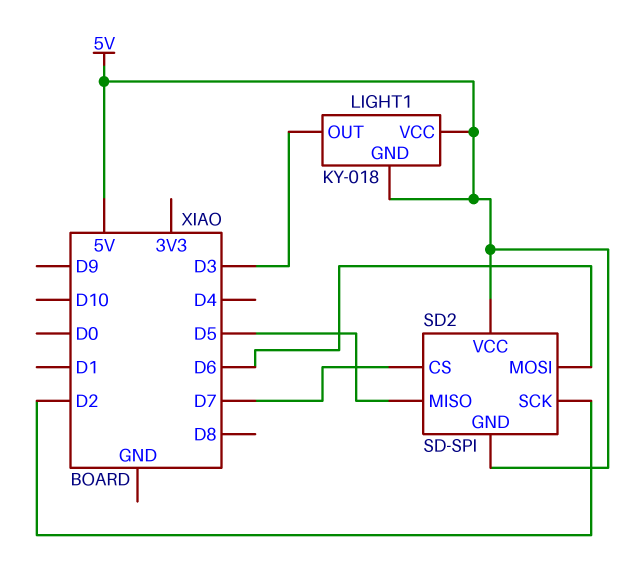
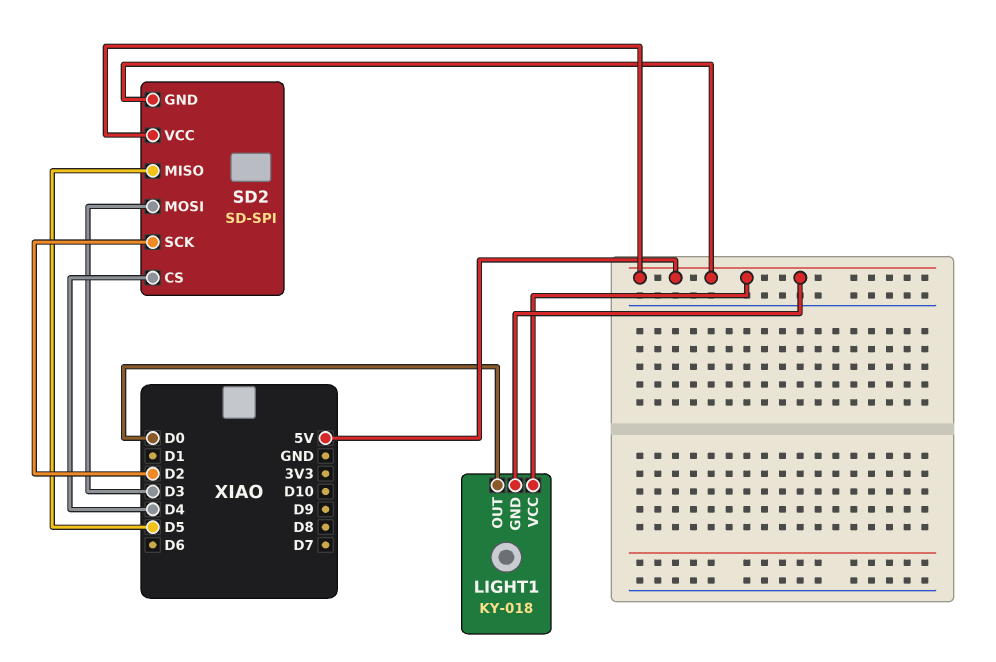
LIGHT1 pin OUT: D3 -> D0
SD2 pin CS: D7 -> D4
SD2 pin MOSI: D6 -> D3

